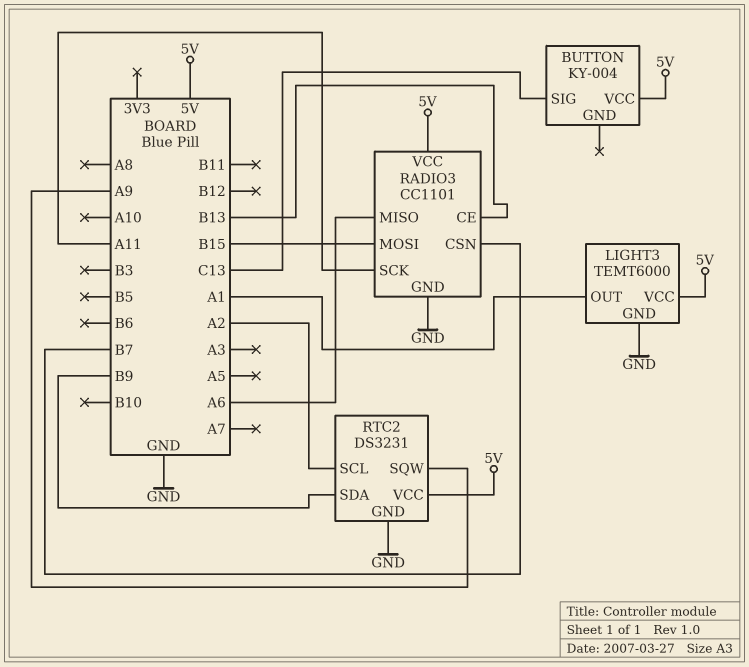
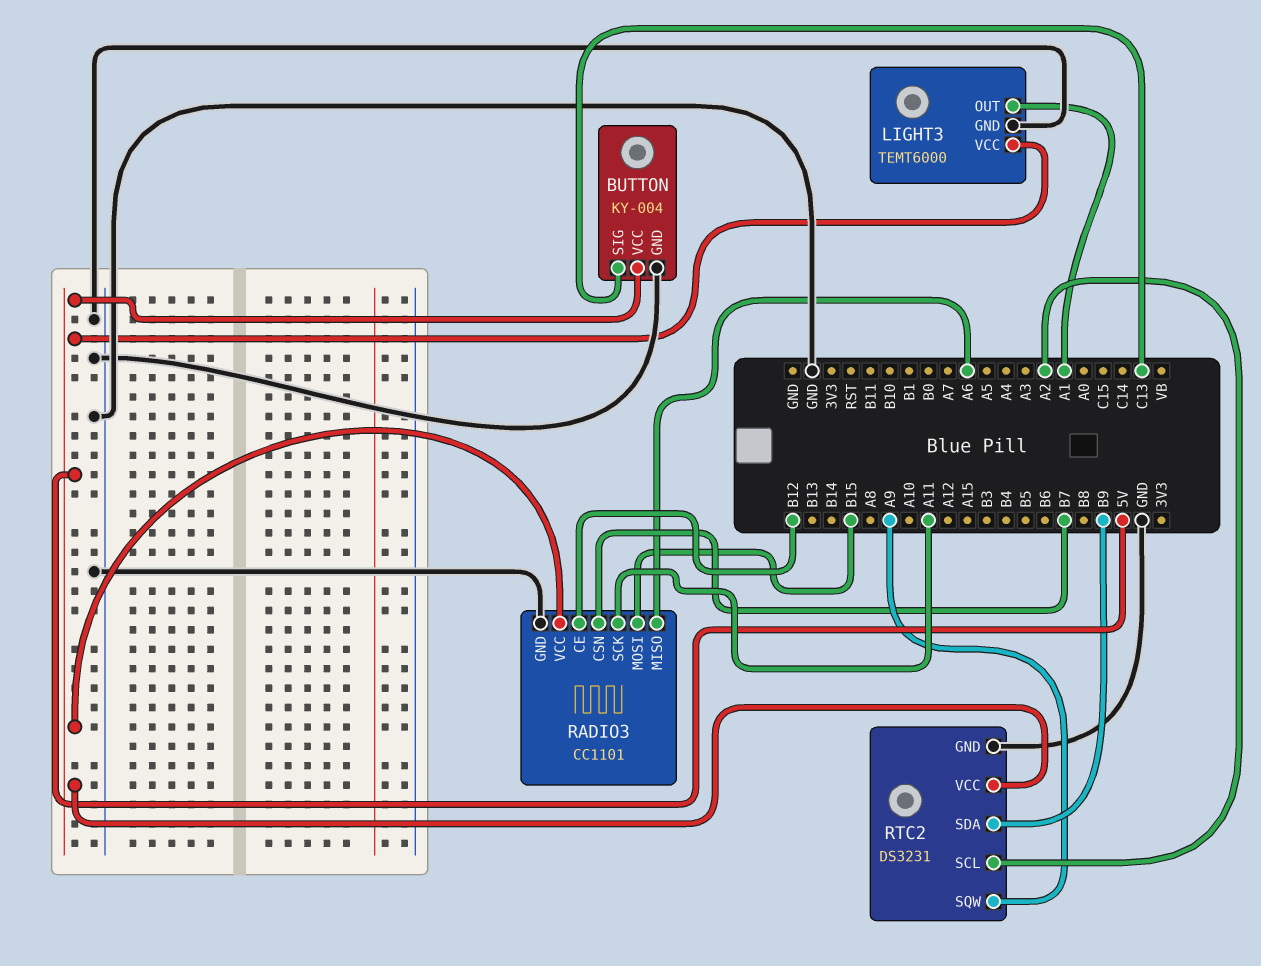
BUTTON pin GND: none -> GND
RADIO3 pin CE: B13 -> B12

